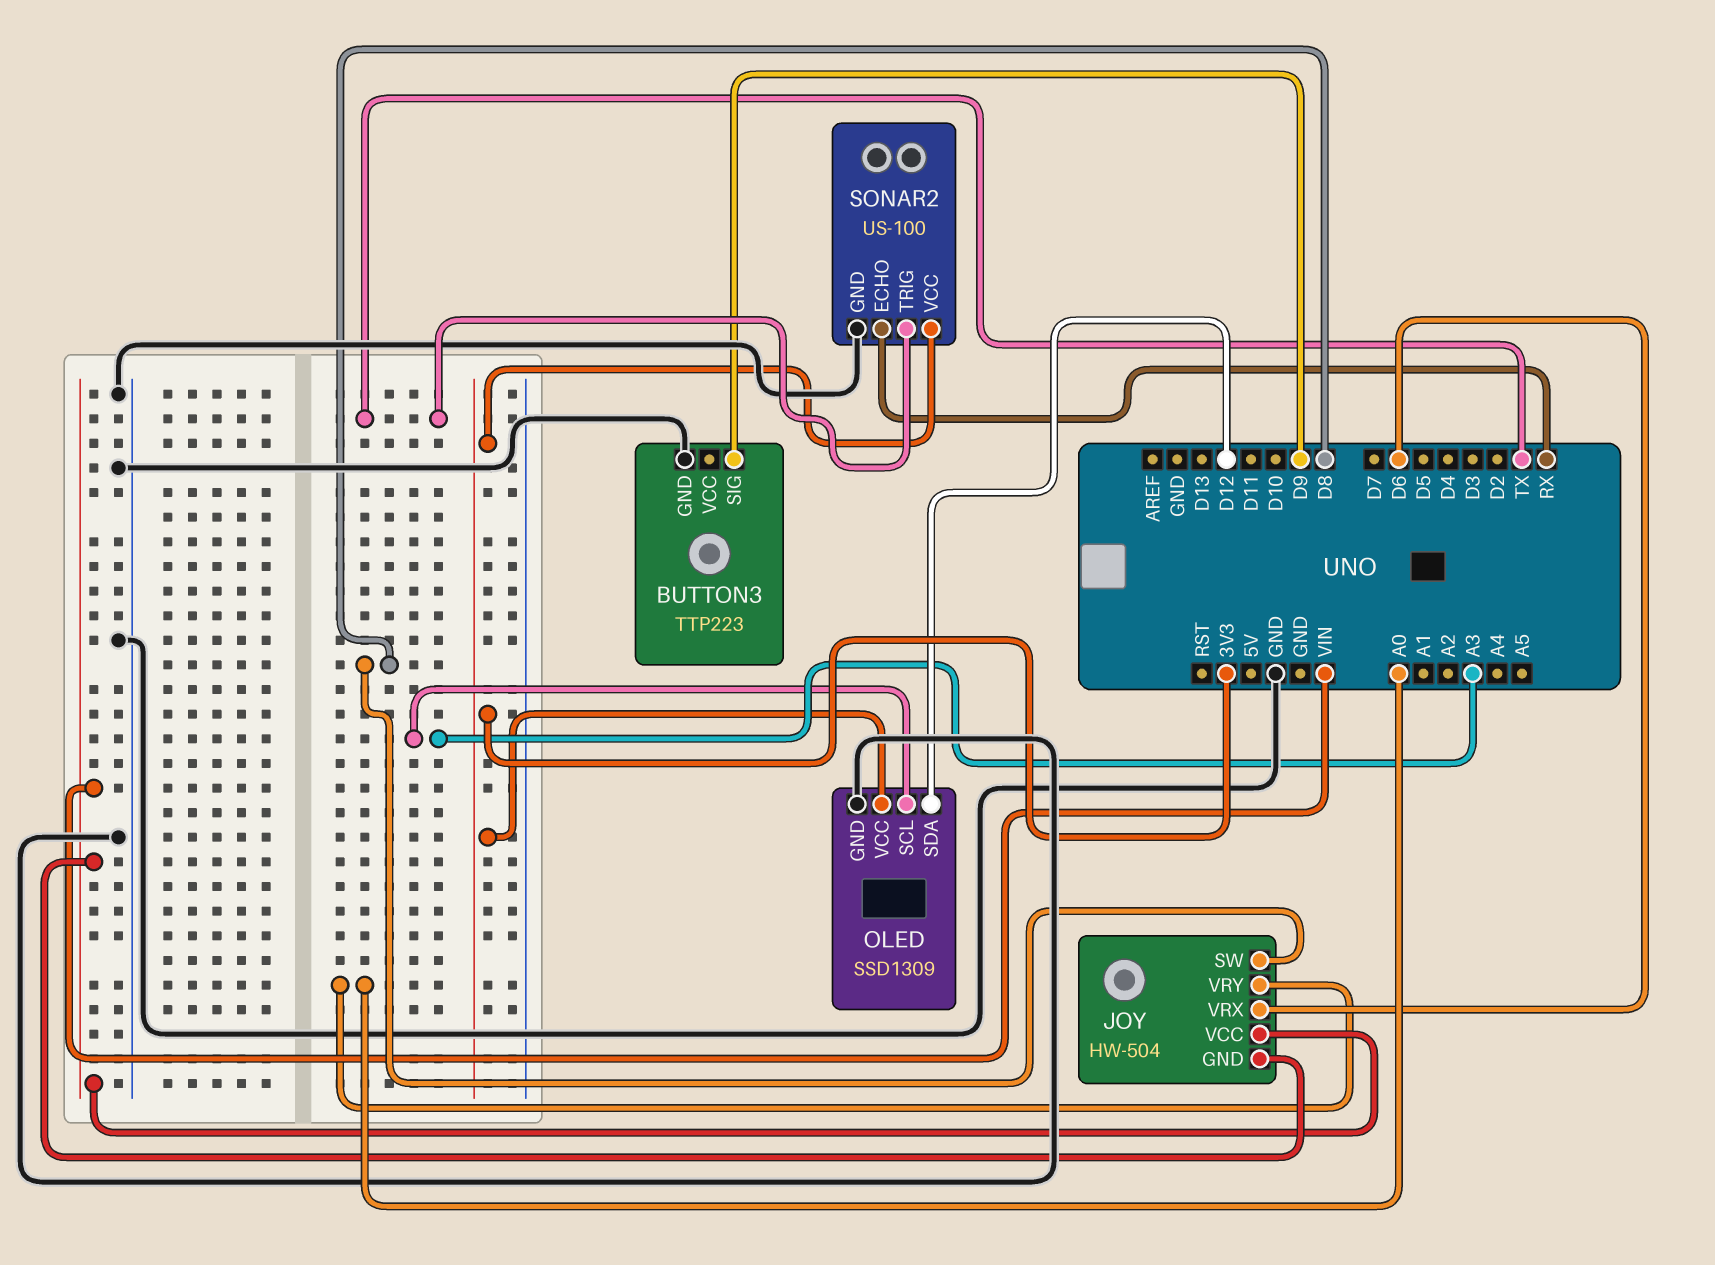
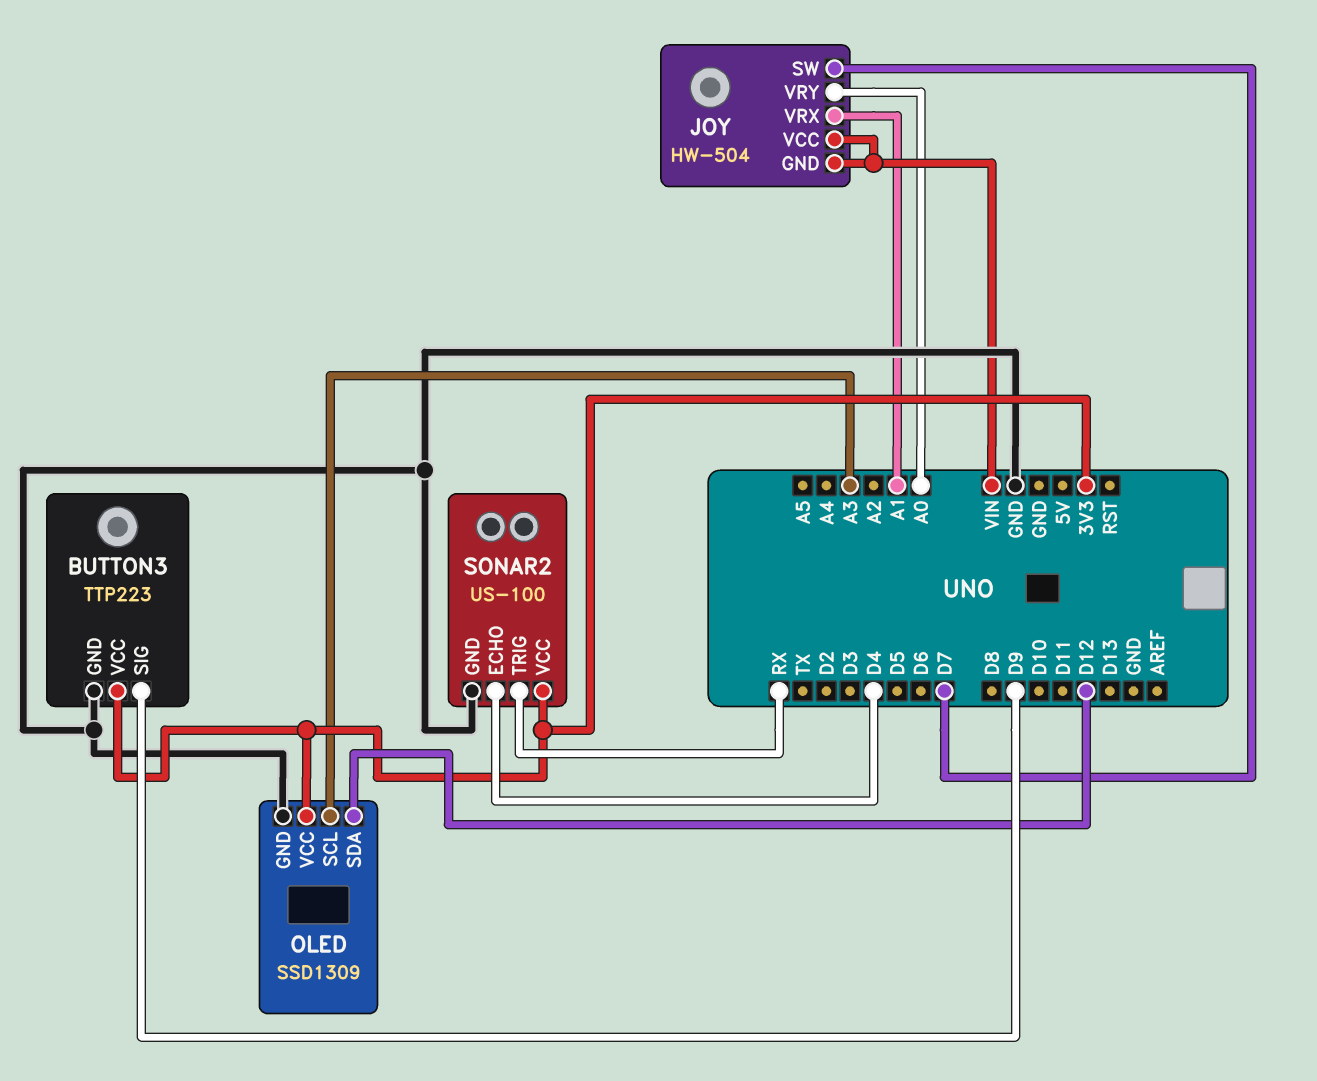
BUTTON3 pin VCC: none -> 3V3
JOY pin SW: D8 -> D7
JOY pin VRX: D6 -> A1
SONAR2 pin ECHO: RX -> D4
SONAR2 pin TRIG: TX -> RX

